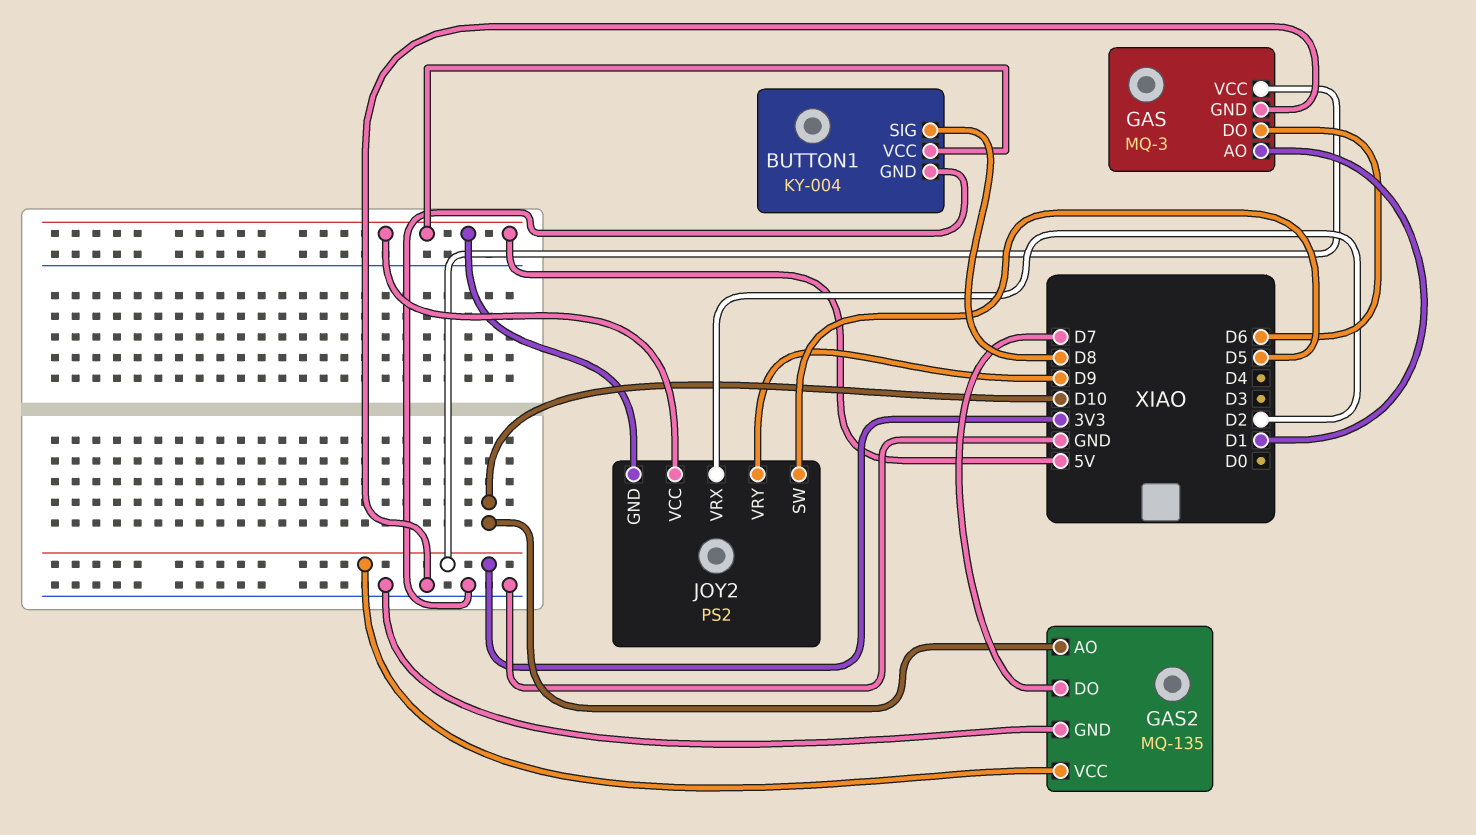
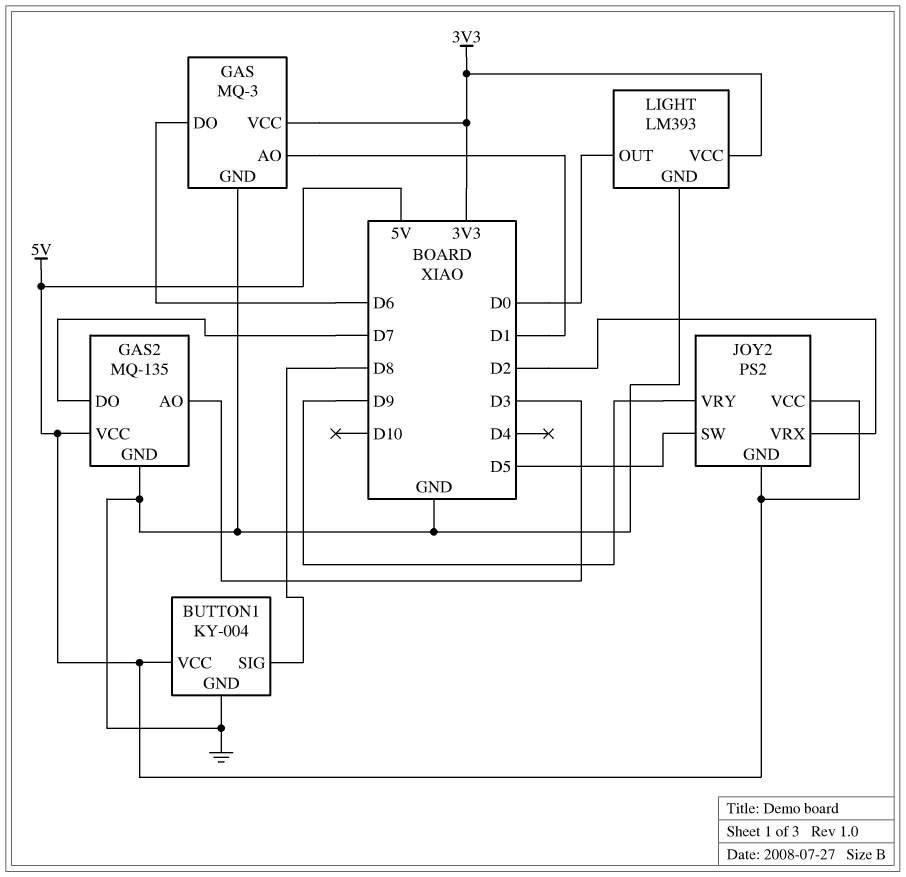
GAS2 pin AO: D10 -> D3
GAS2 pin VCC: 3V3 -> 5V
LIGHT: none -> LM393
LIGHT pin GND: none -> GND
LIGHT pin OUT: none -> D0
LIGHT pin VCC: none -> 3V3

